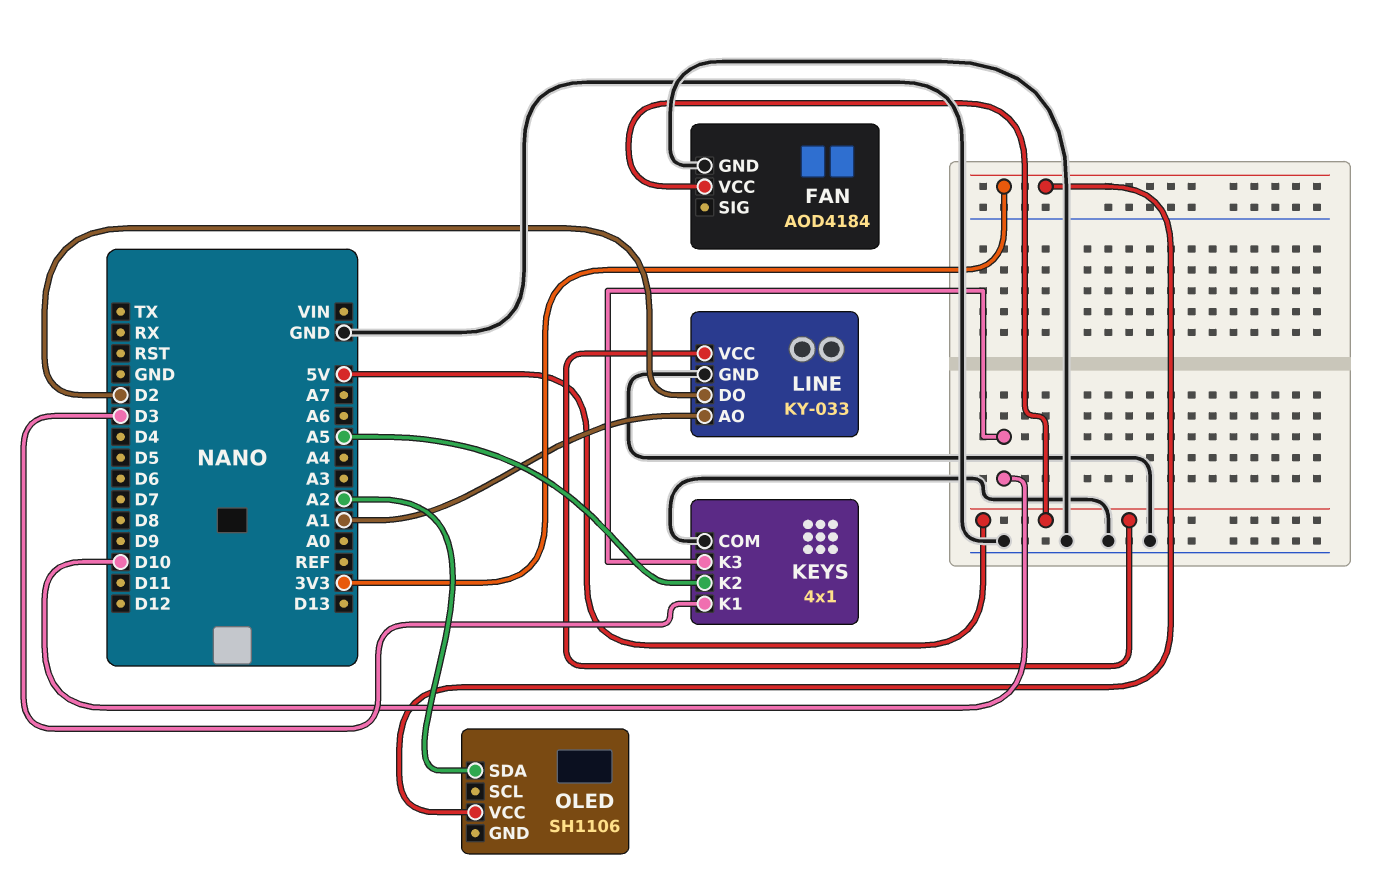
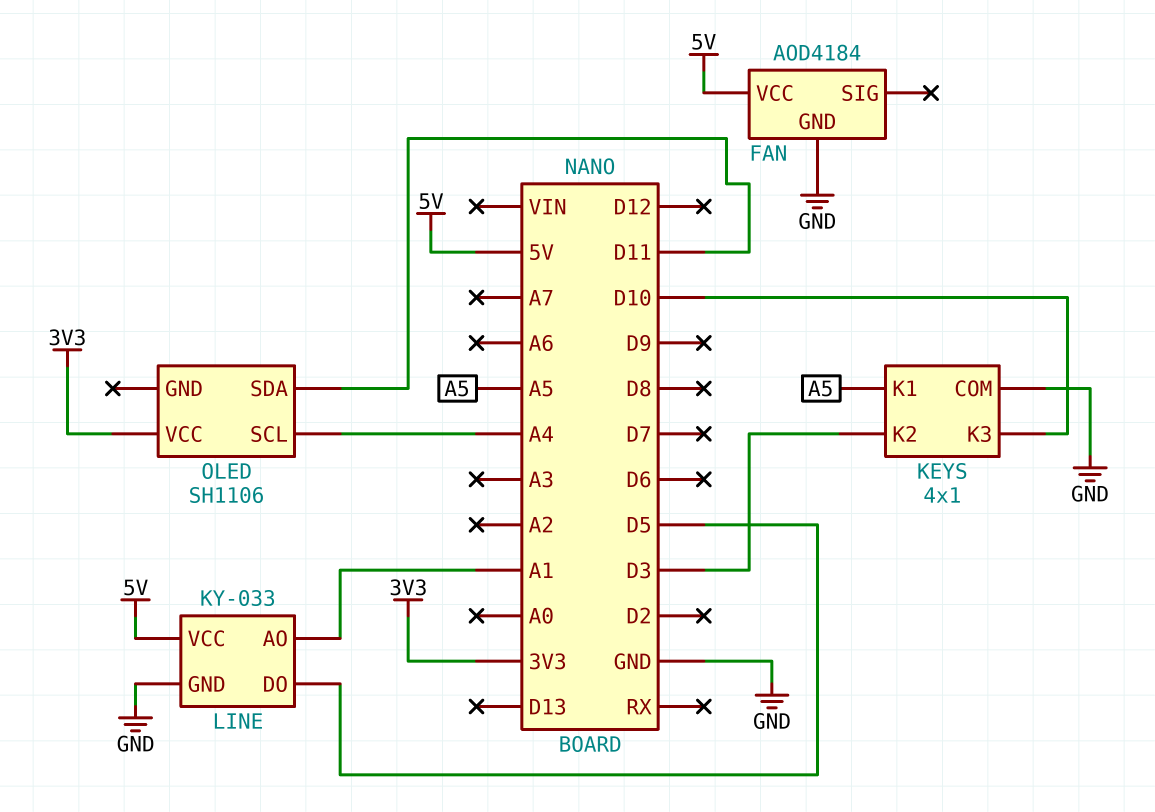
KEYS pin K1: D3 -> A5
KEYS pin K2: A5 -> D3
LINE pin DO: D2 -> D5
OLED pin SCL: none -> A4
OLED pin SDA: A2 -> D11

